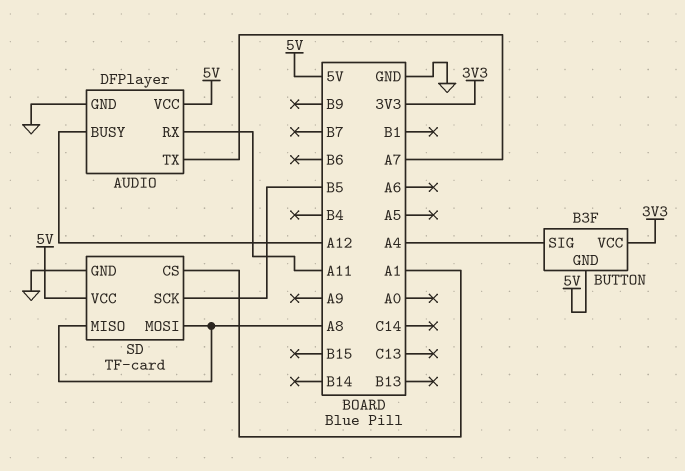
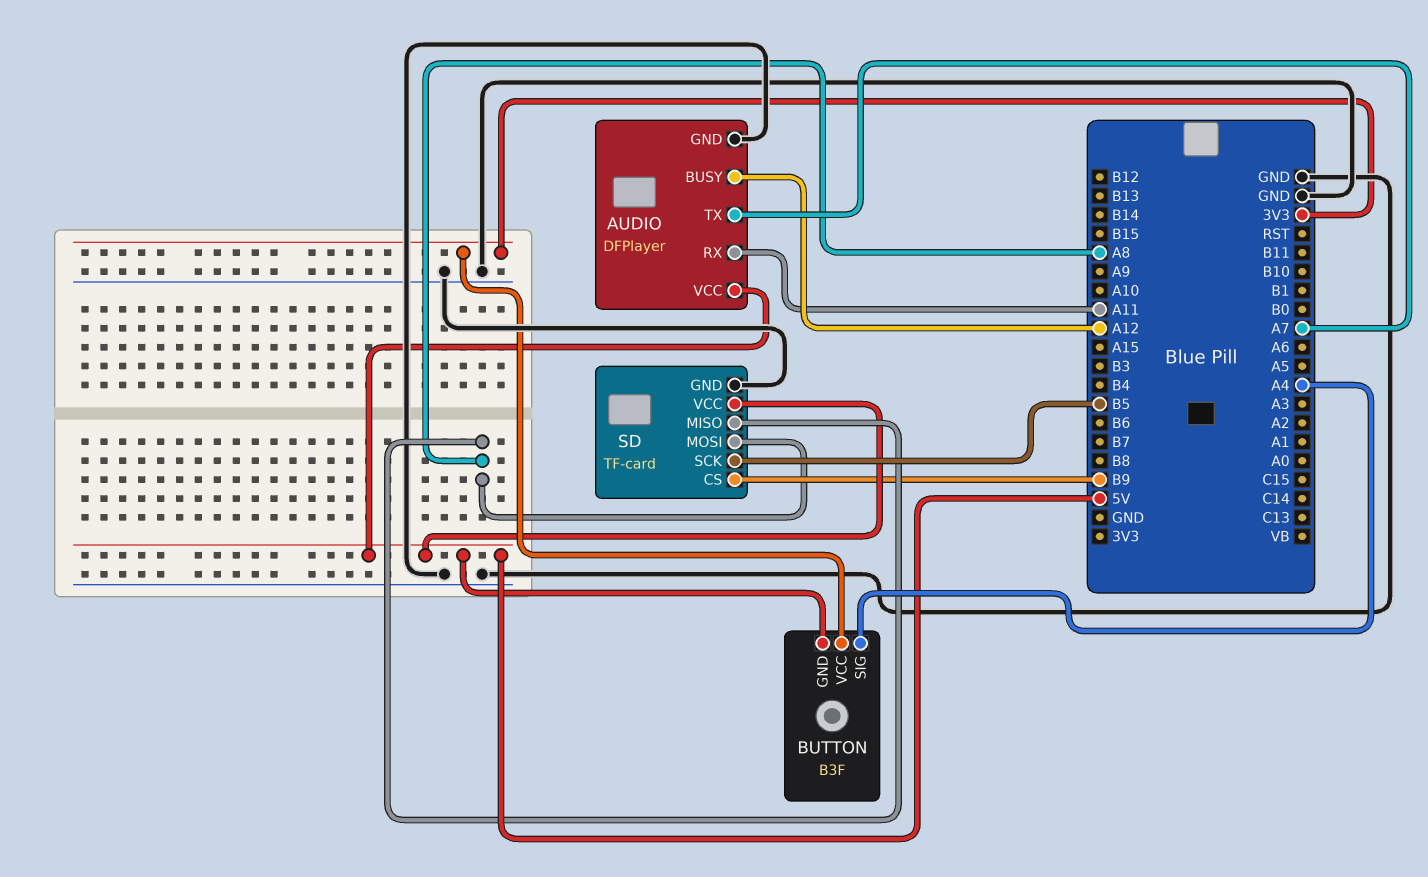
SD pin CS: A1 -> B9

